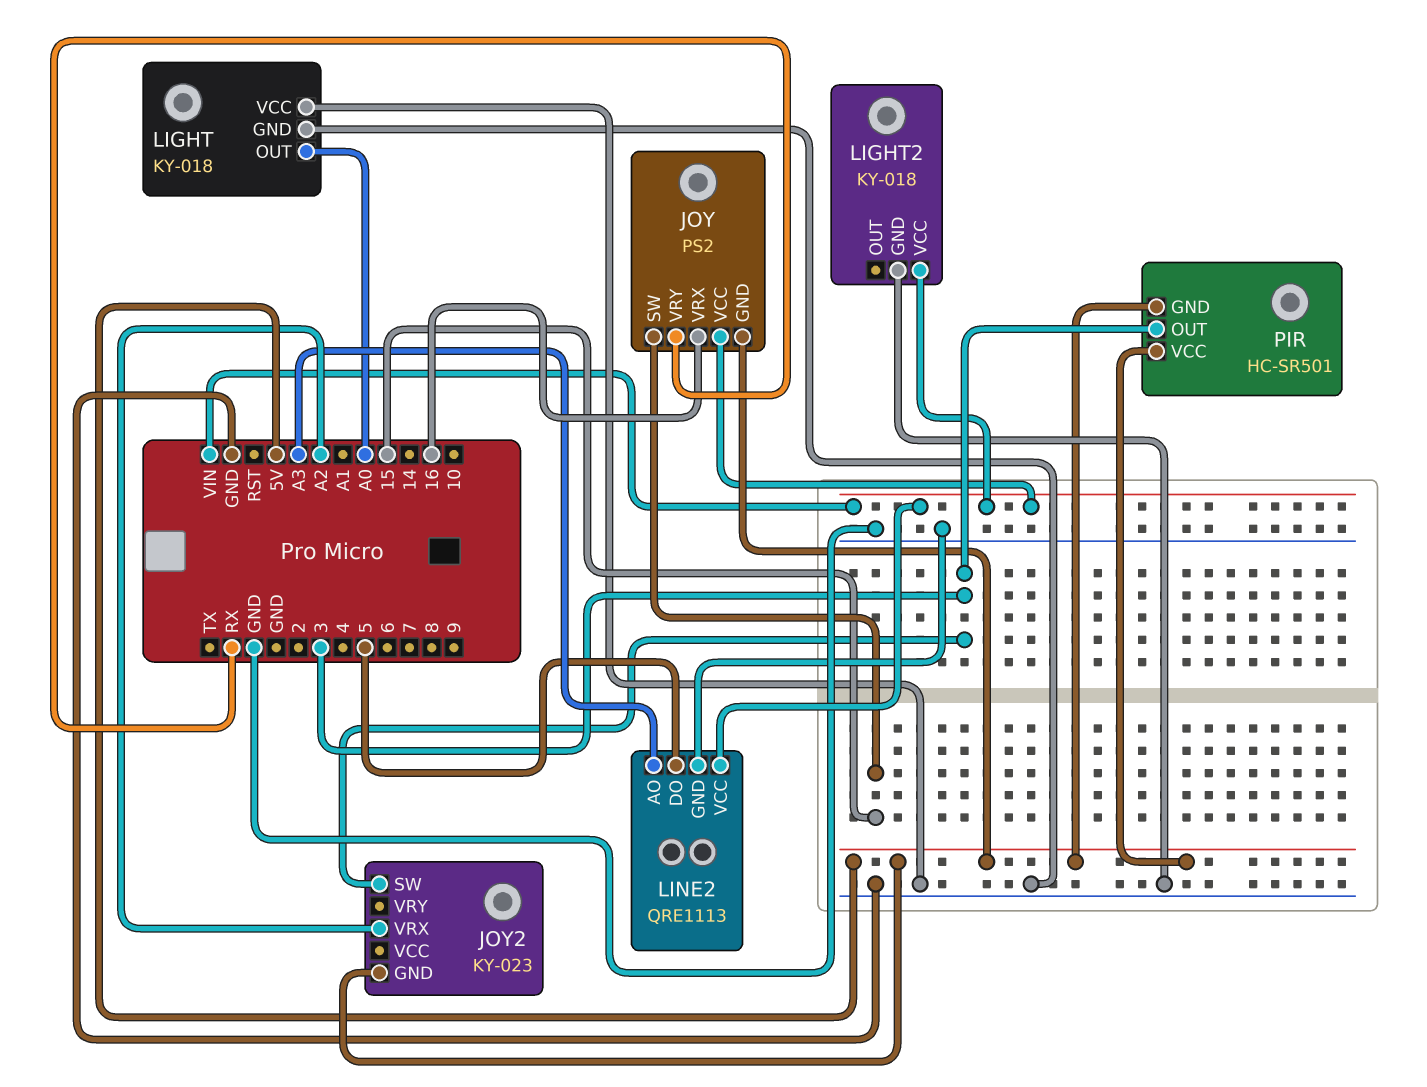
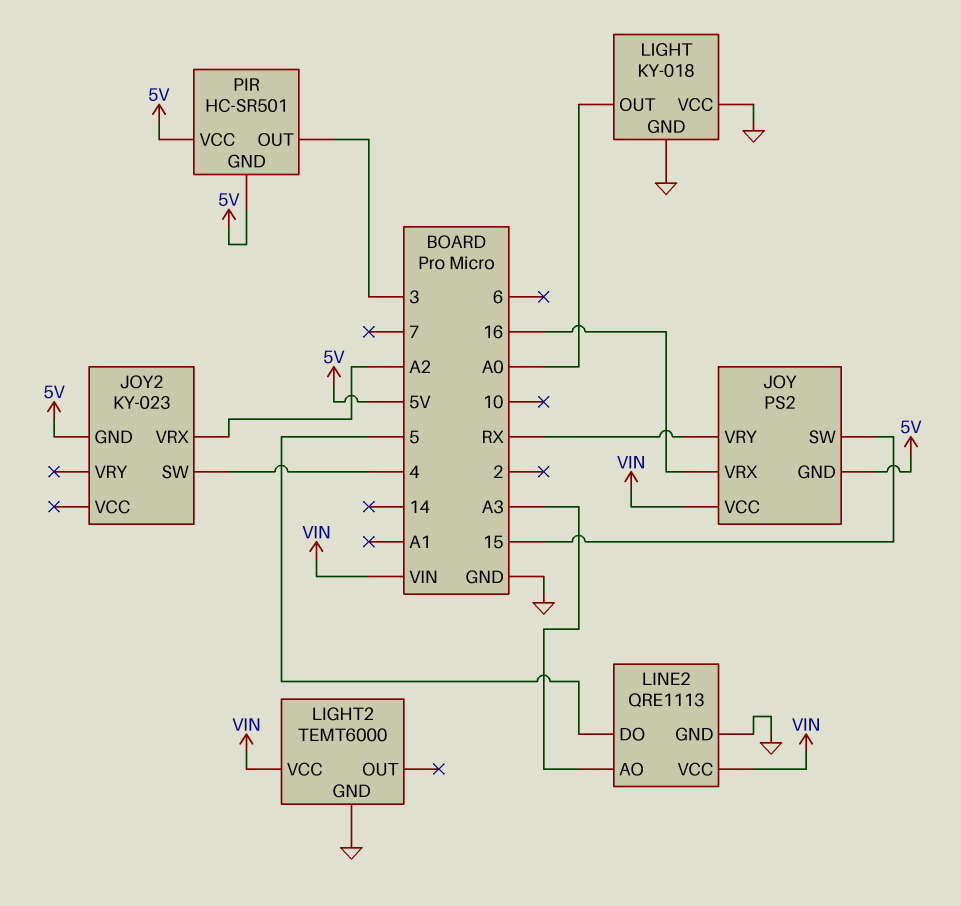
JOY2 pin SW: 3 -> 4
LIGHT2: KY-018 -> TEMT6000

